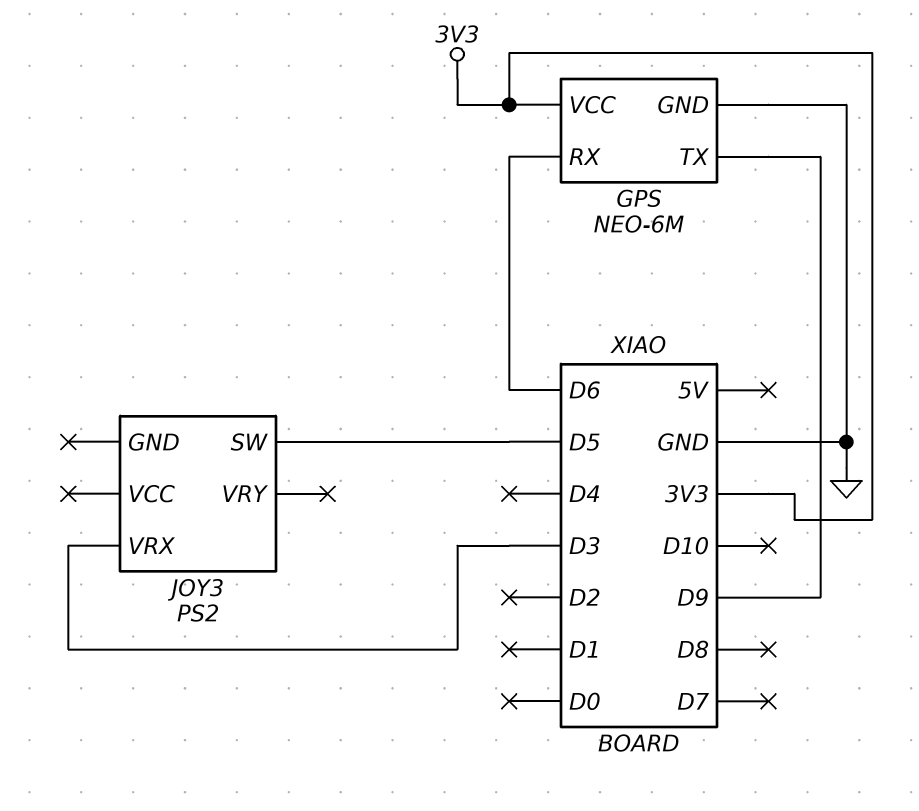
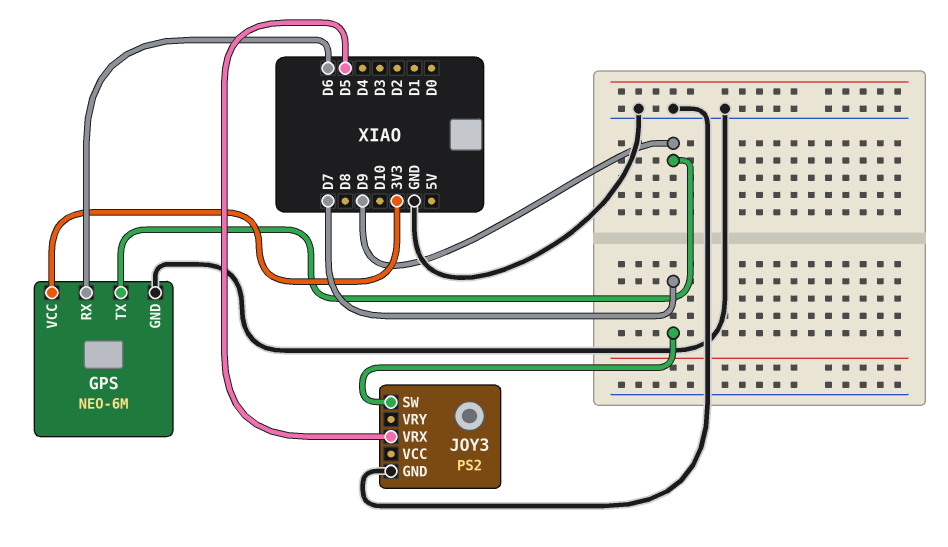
JOY3 pin GND: none -> GND
JOY3 pin SW: D5 -> D7
JOY3 pin VRX: D3 -> D5

